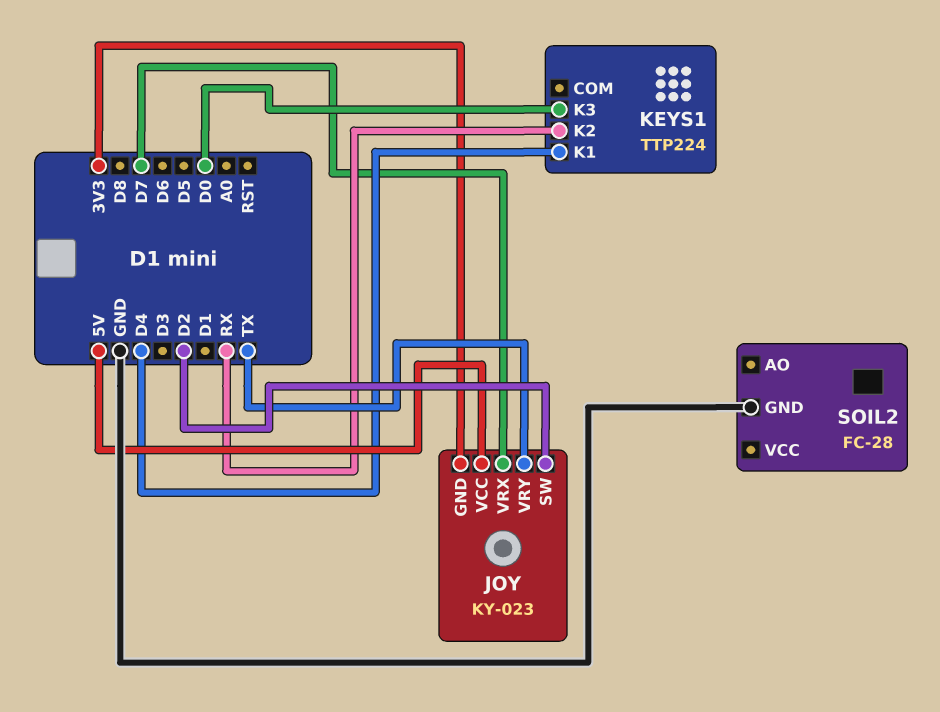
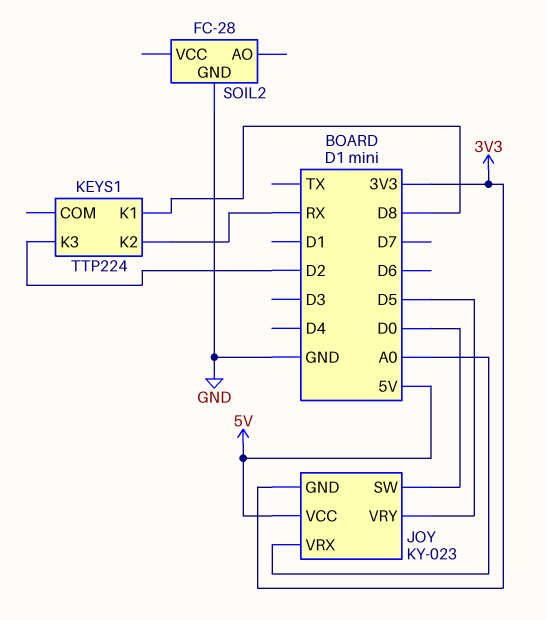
JOY pin SW: D2 -> D0
JOY pin VRX: D7 -> A0
JOY pin VRY: TX -> D5
KEYS1 pin K1: D4 -> D8
KEYS1 pin K3: D0 -> D2

